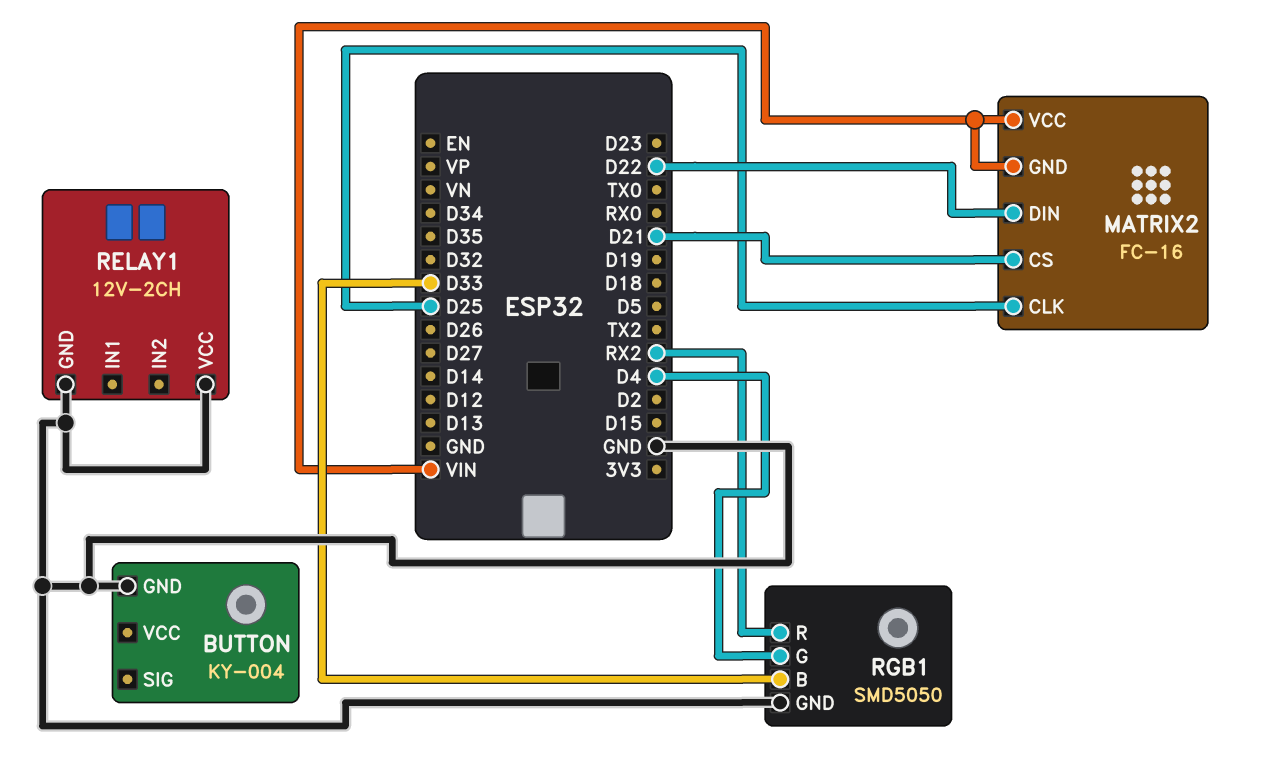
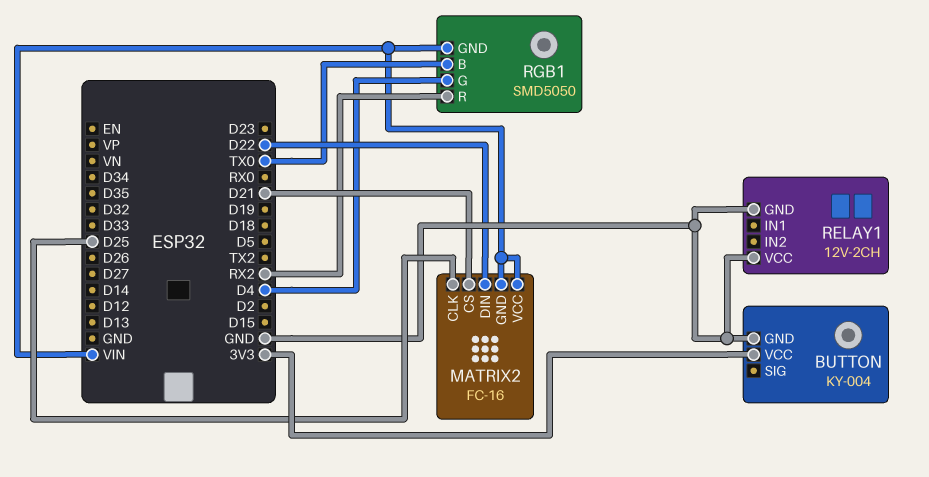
BUTTON pin VCC: none -> 3V3
RGB1 pin B: D33 -> TX0
RGB1 pin GND: GND -> VIN

